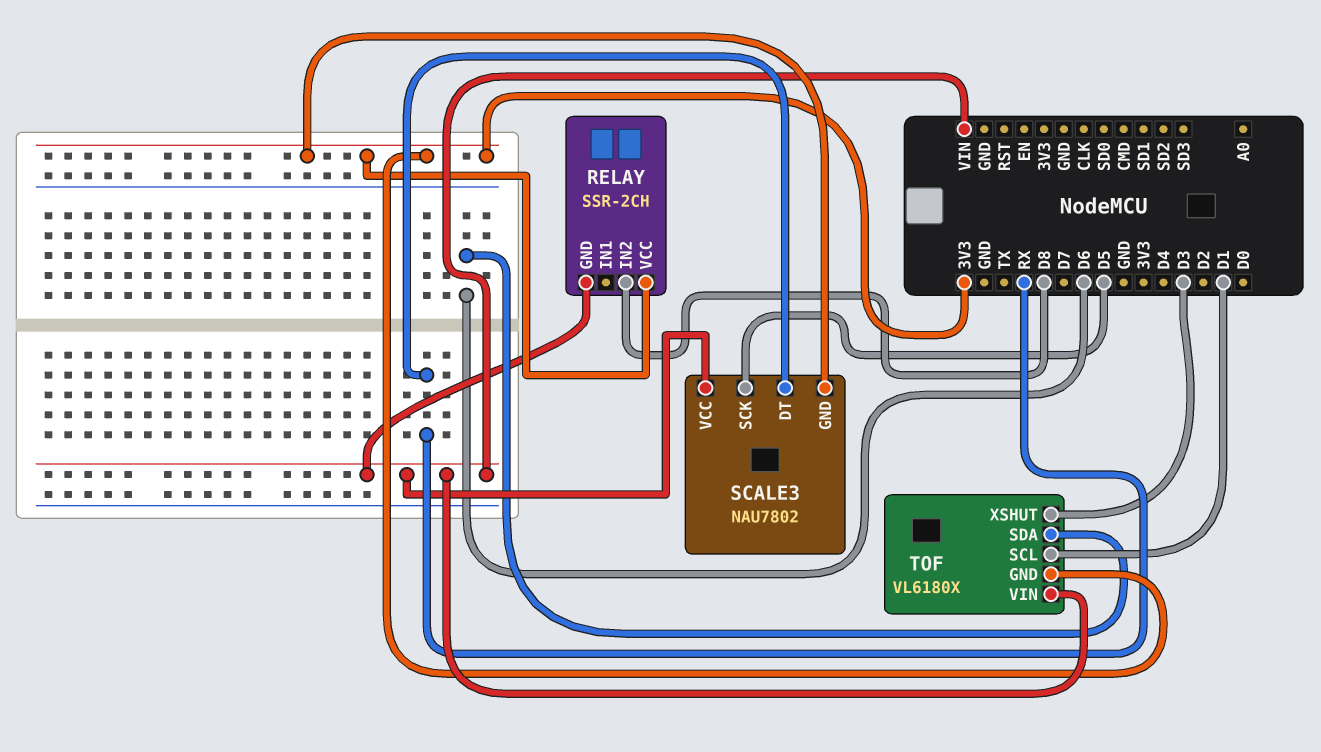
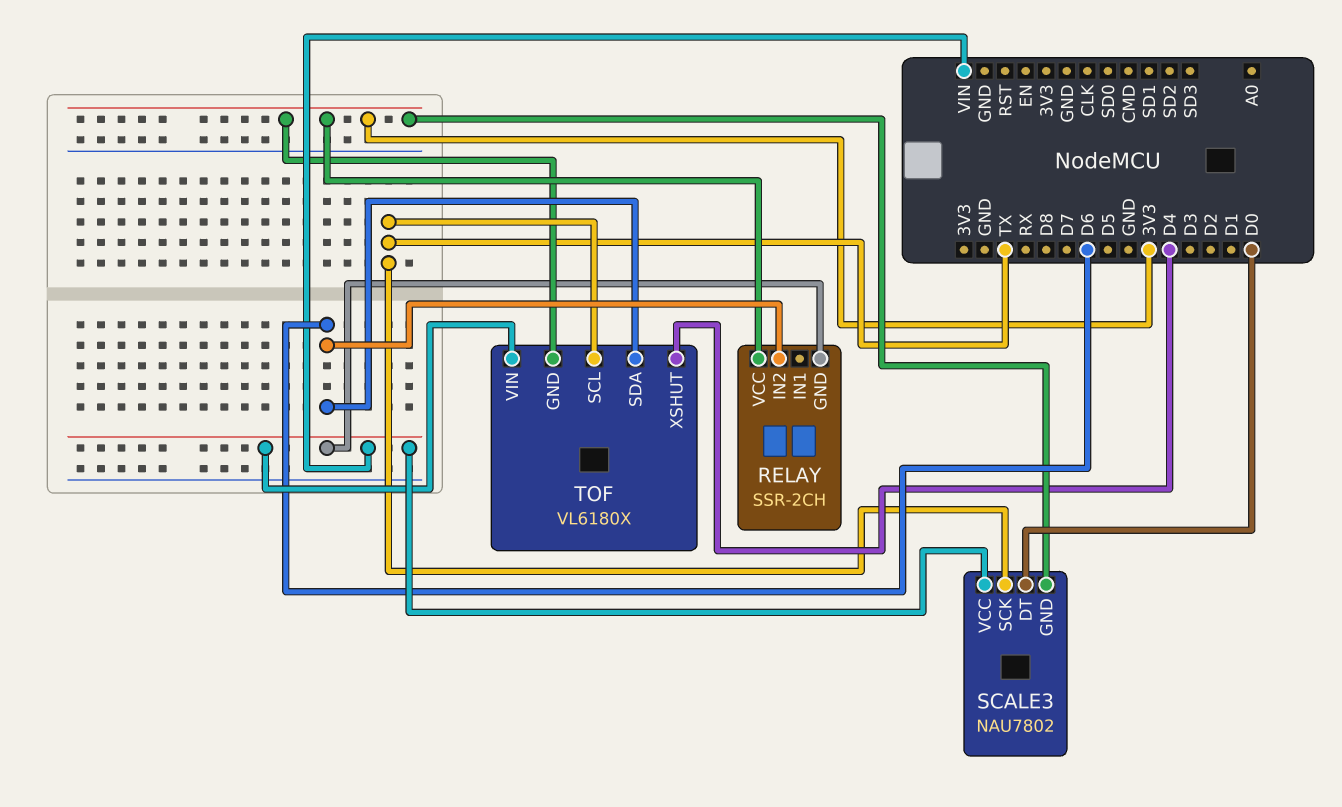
RELAY pin IN2: D8 -> D6
SCALE3 pin DT: RX -> D0
SCALE3 pin SCK: D5 -> TX
TOF pin SCL: D1 -> TX
TOF pin XSHUT: D3 -> D4

